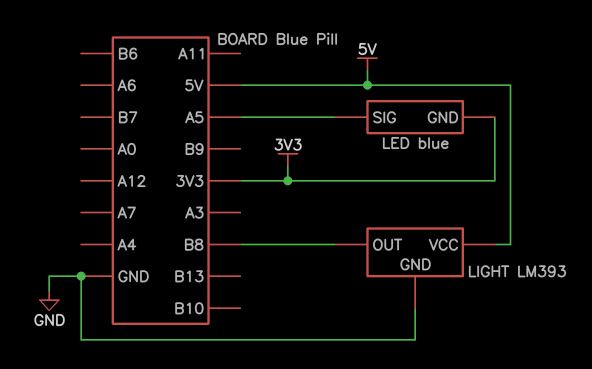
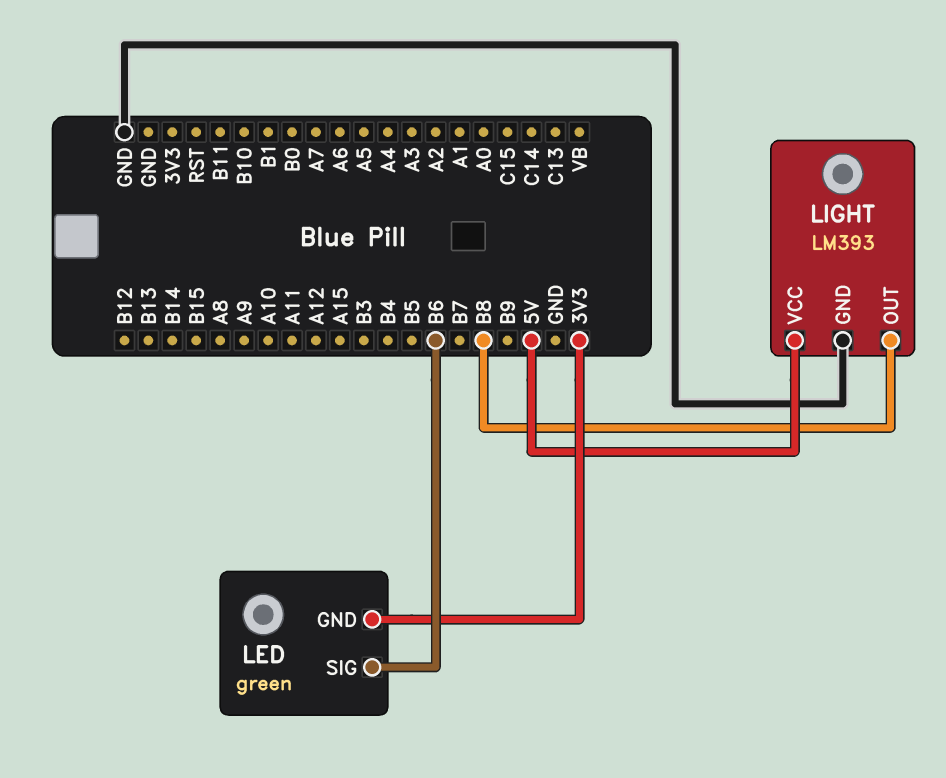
LED: blue -> green
LED pin SIG: A5 -> B6

